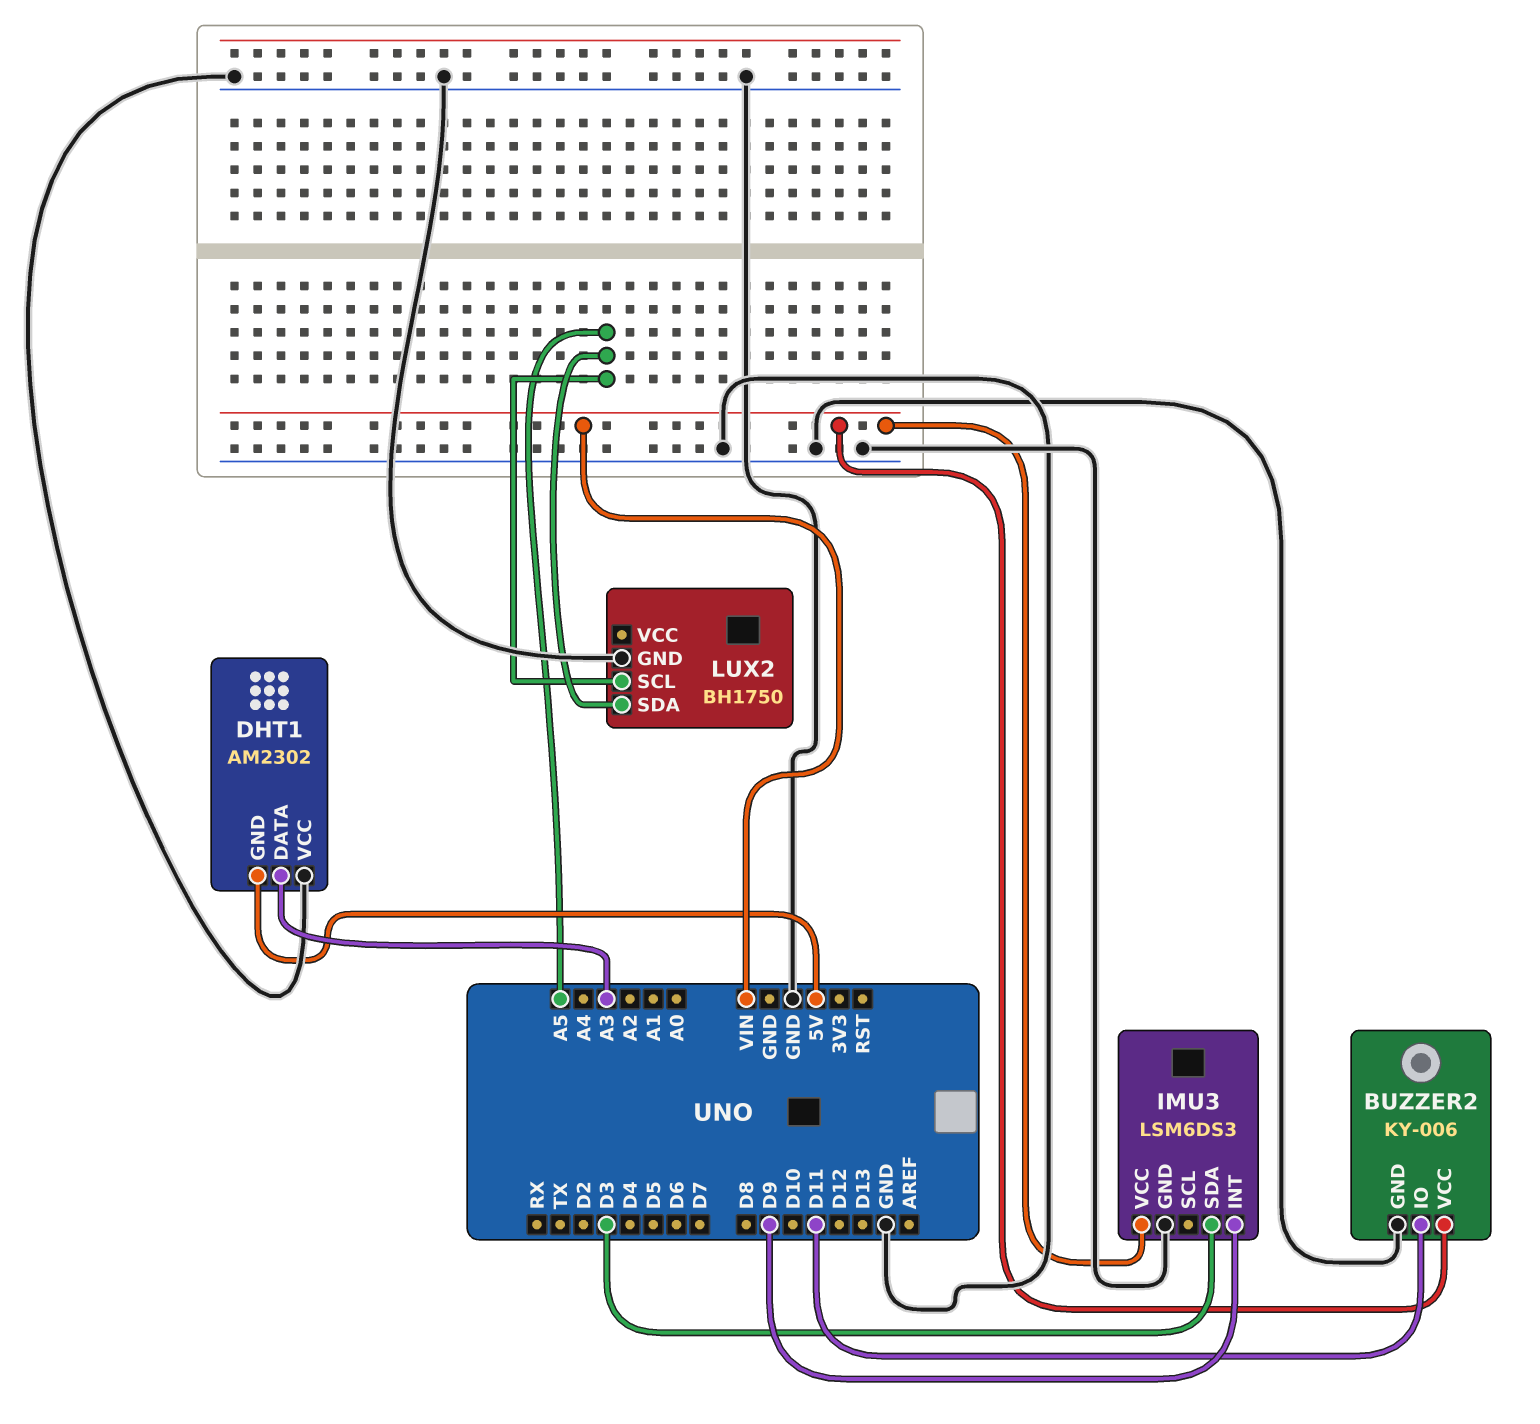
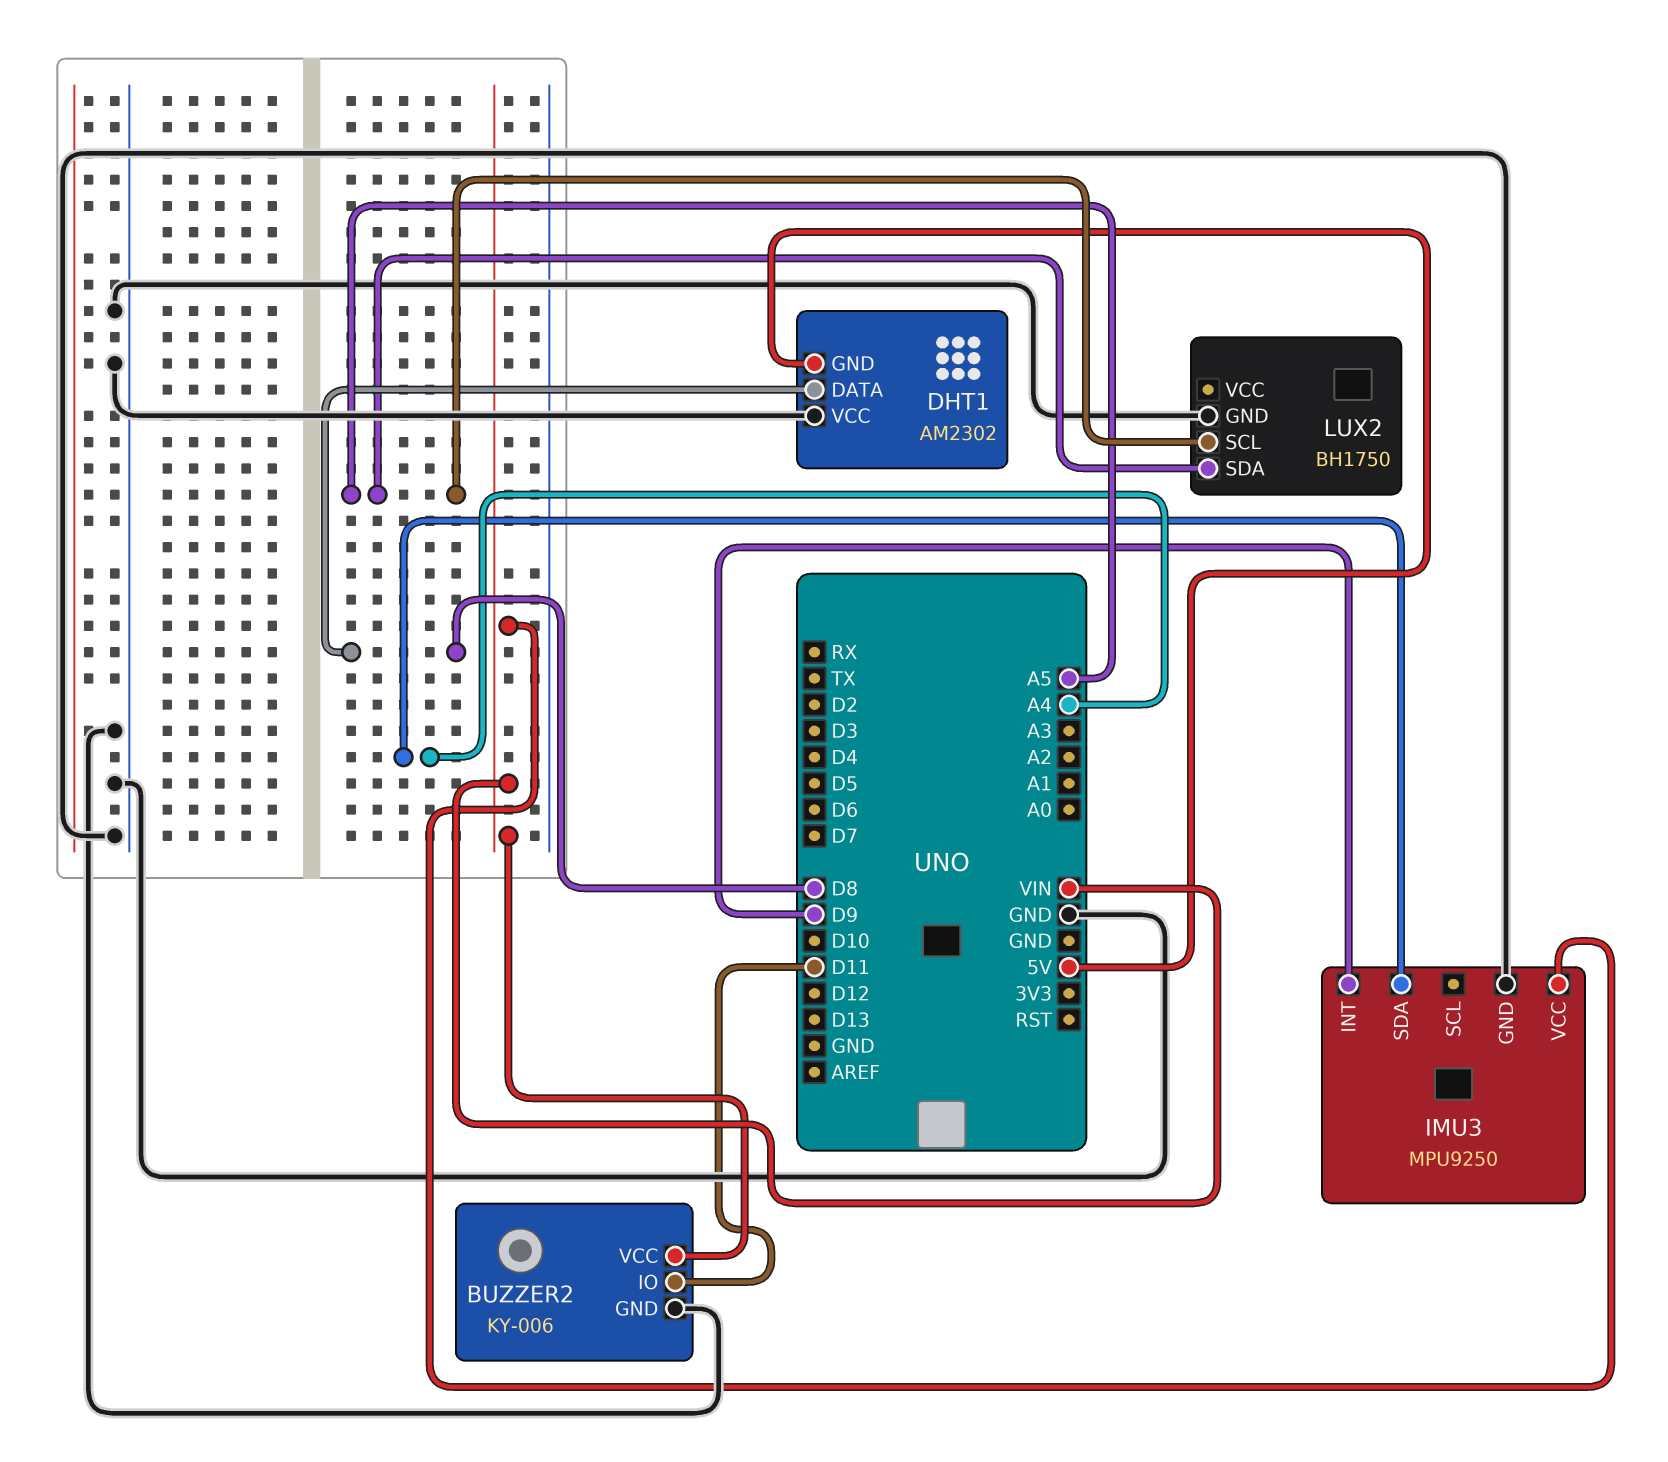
DHT1 pin DATA: A3 -> D8
IMU3: LSM6DS3 -> MPU9250
IMU3 pin SDA: D3 -> A4

